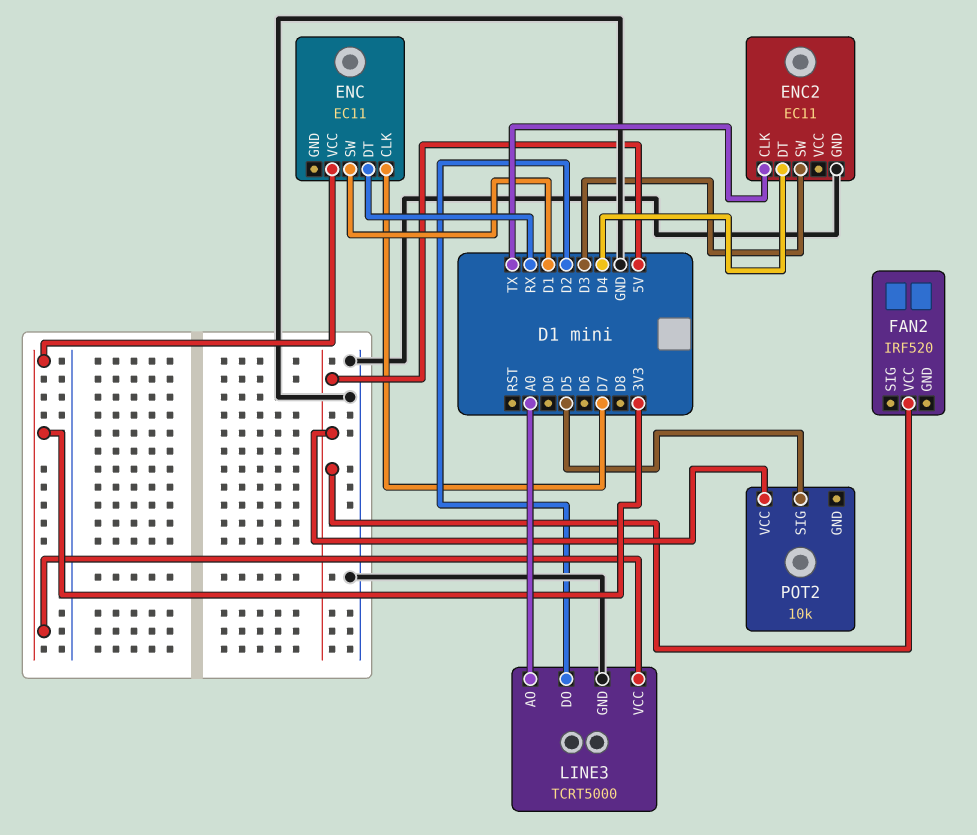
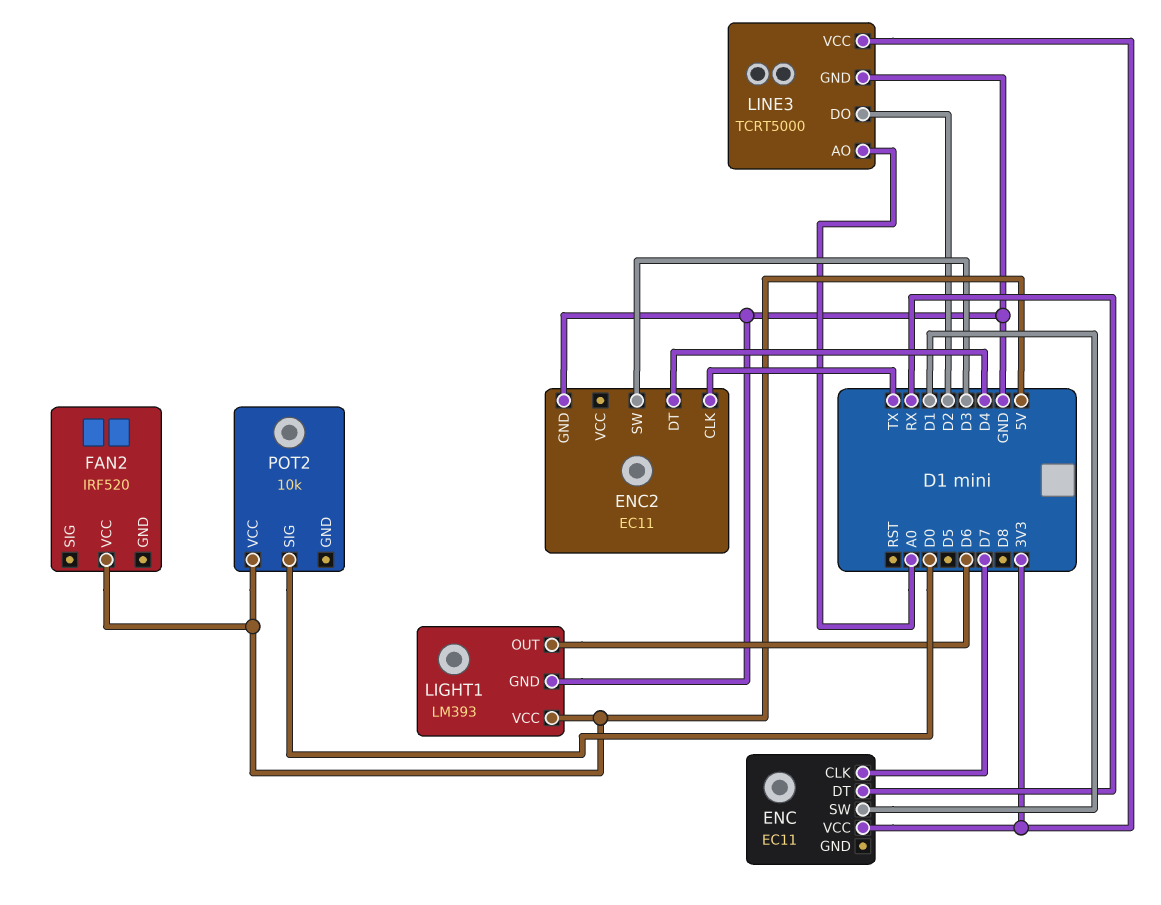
LIGHT1: none -> LM393
LIGHT1 pin GND: none -> GND
LIGHT1 pin OUT: none -> D6
LIGHT1 pin VCC: none -> 5V
POT2 pin SIG: D5 -> D0

